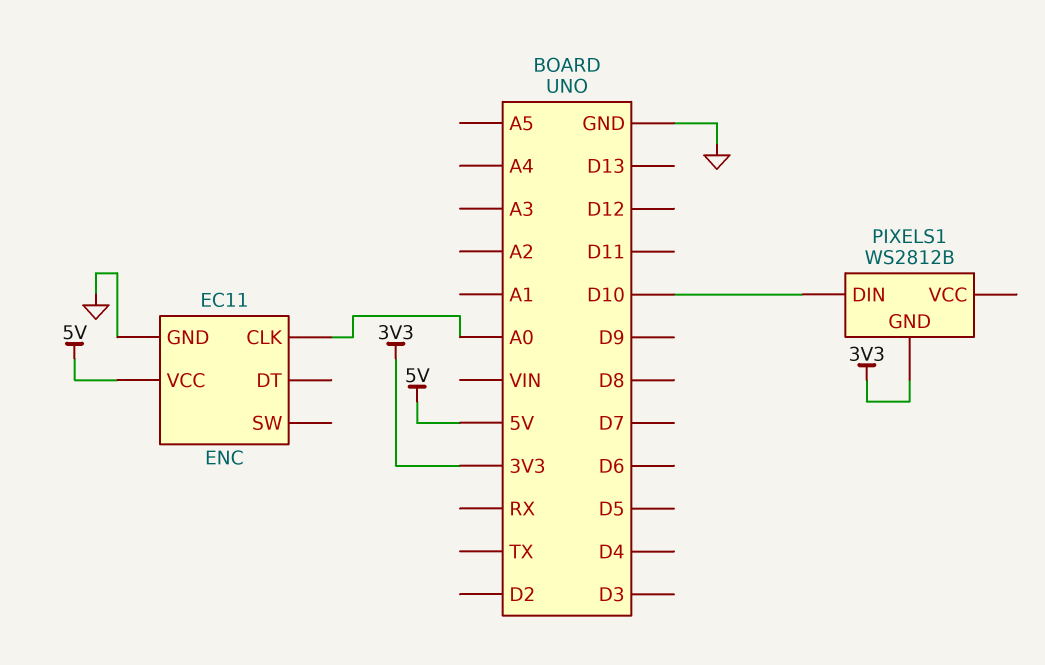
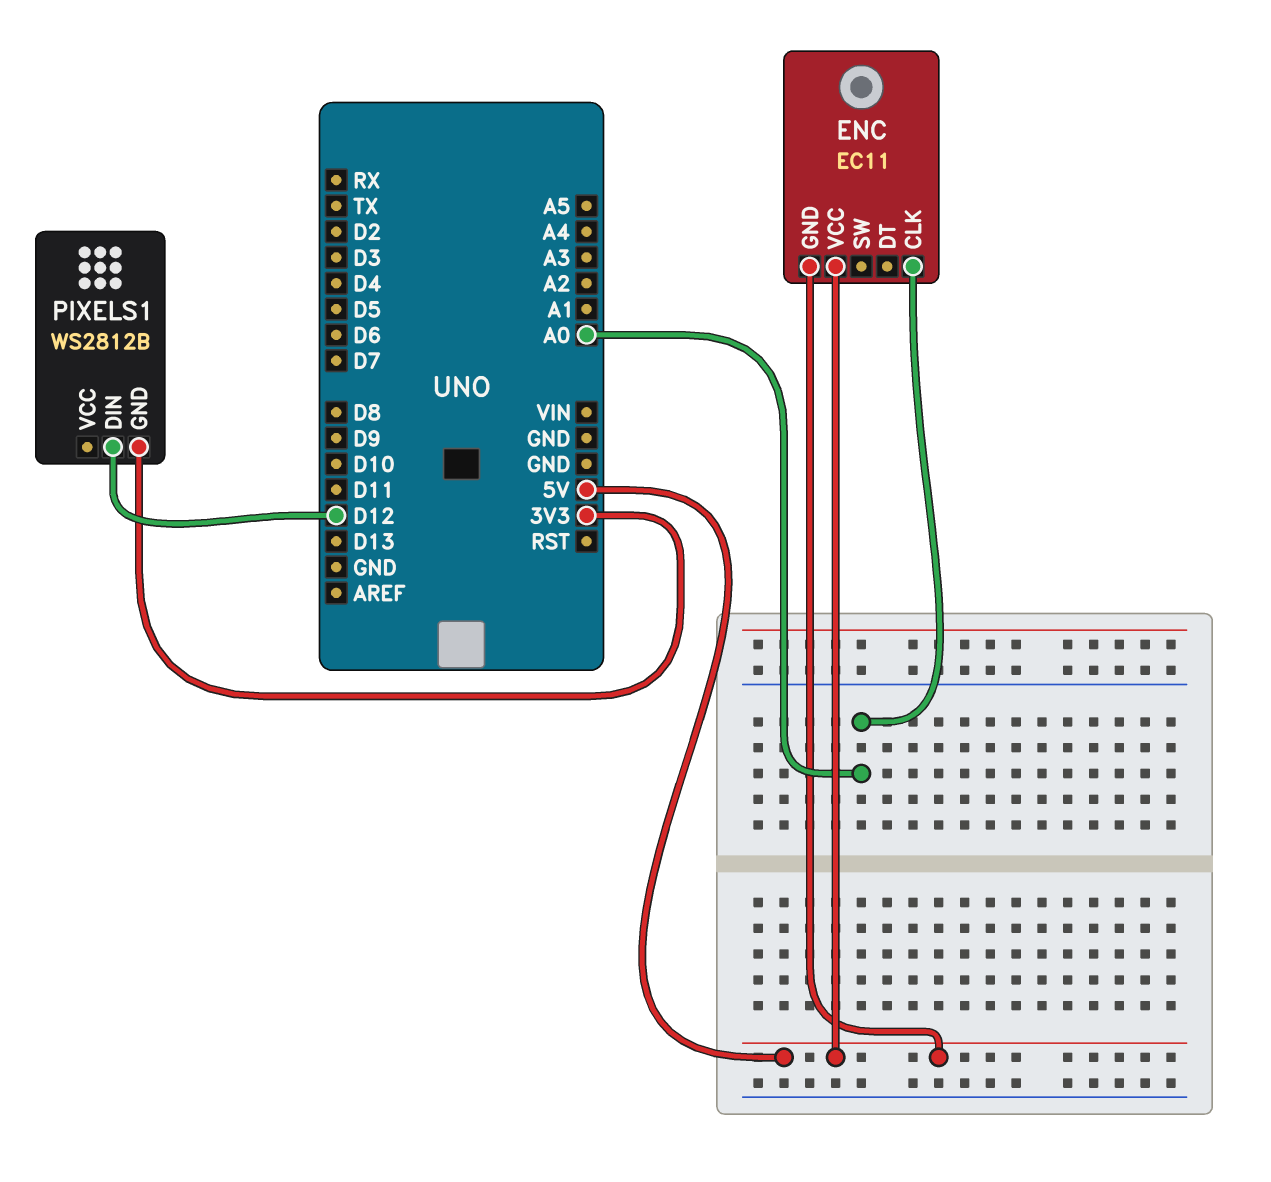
ENC pin GND: GND -> 5V
PIXELS1 pin DIN: D10 -> D12

